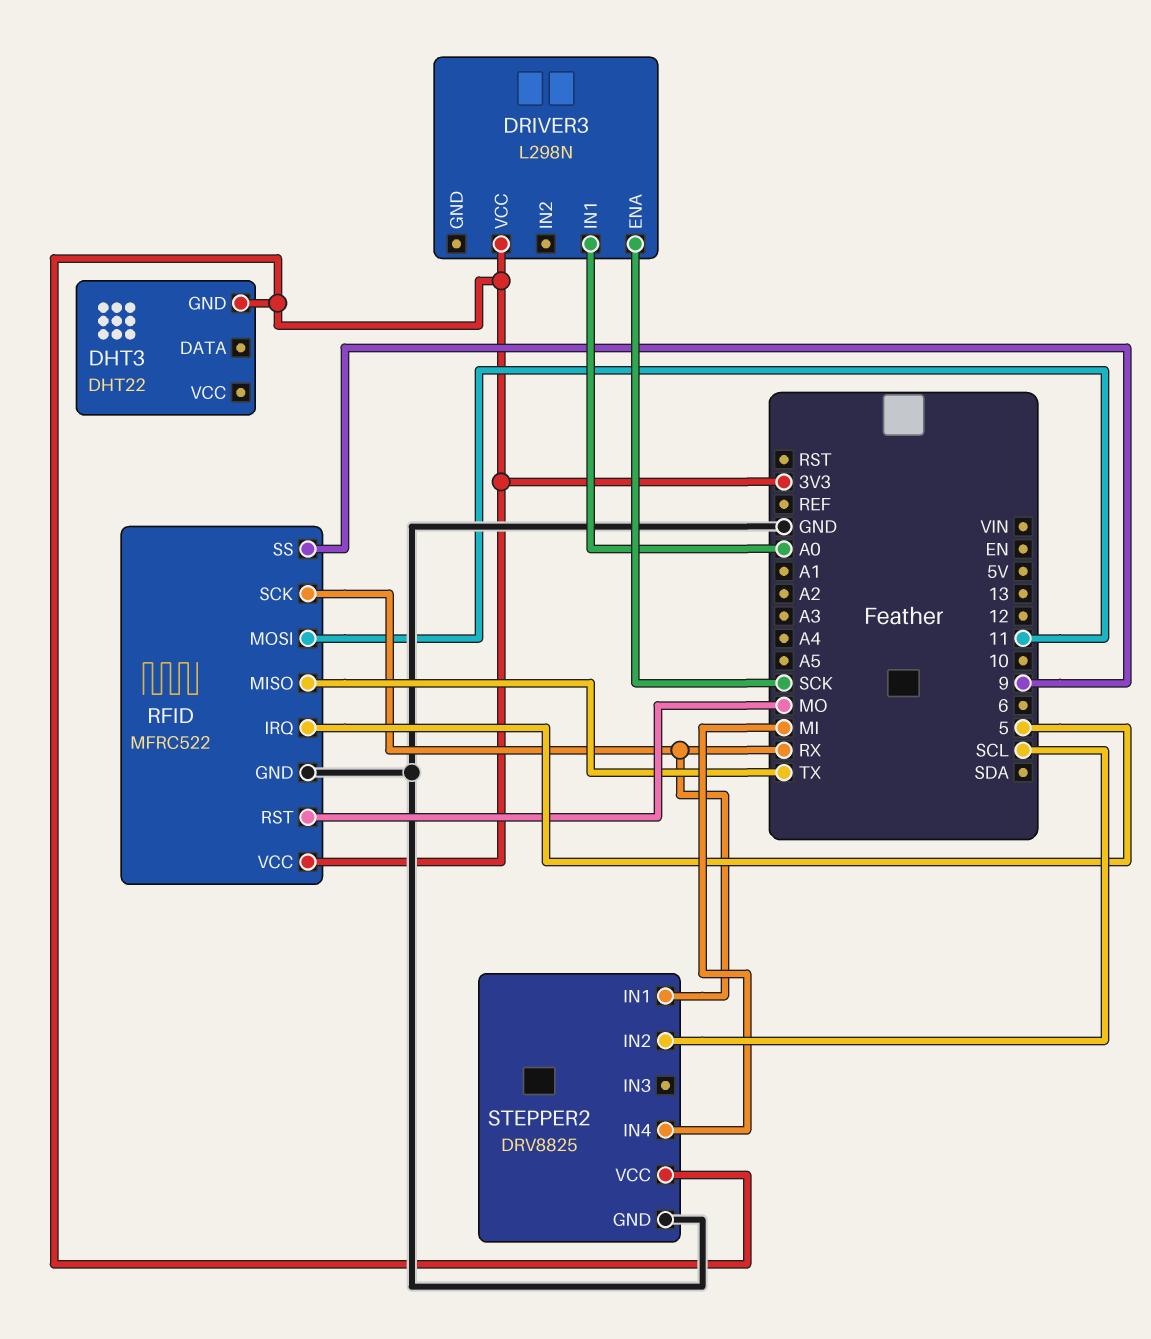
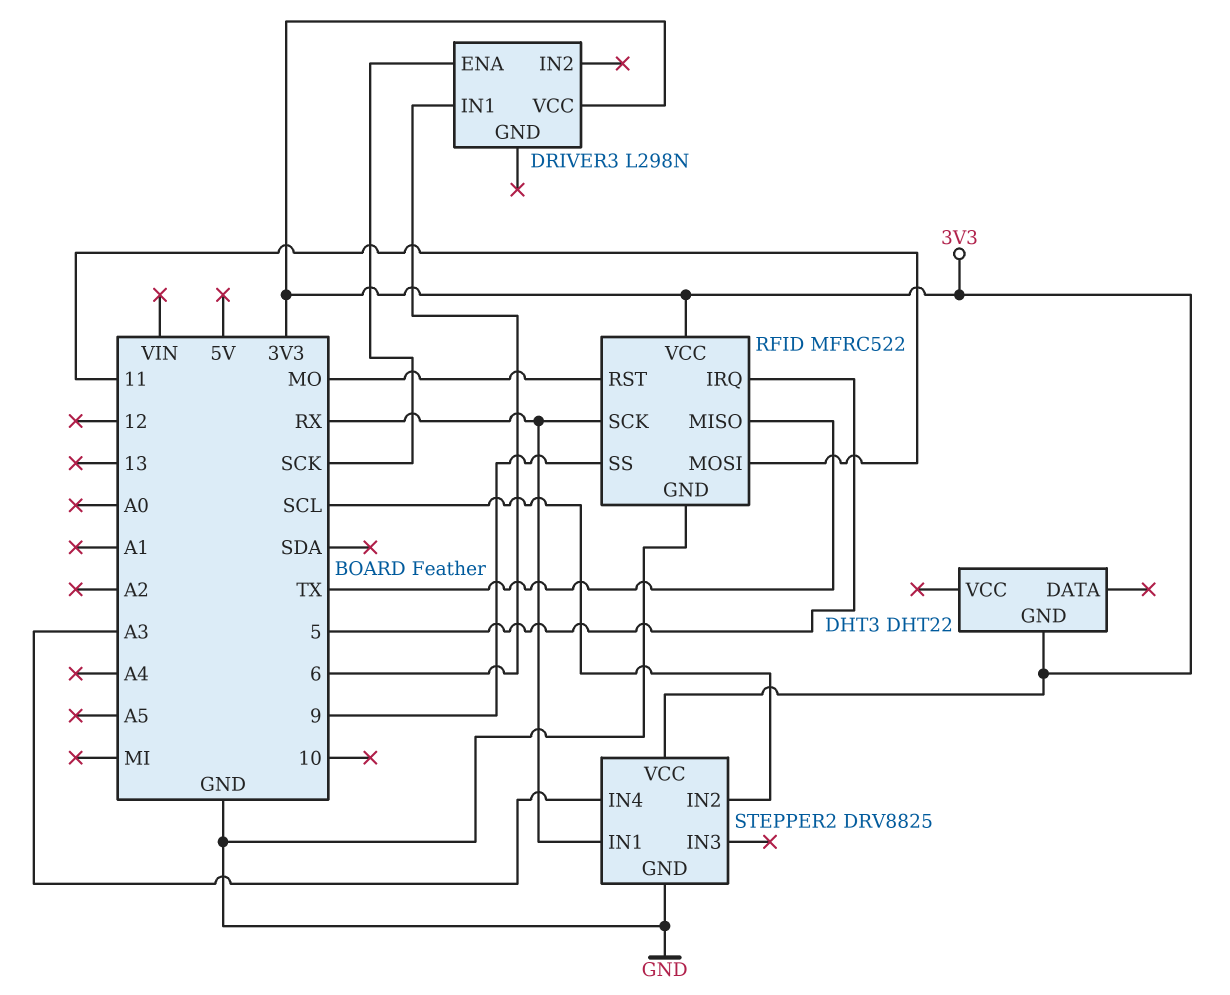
DRIVER3 pin IN1: A0 -> 6
STEPPER2 pin IN4: MI -> A3

